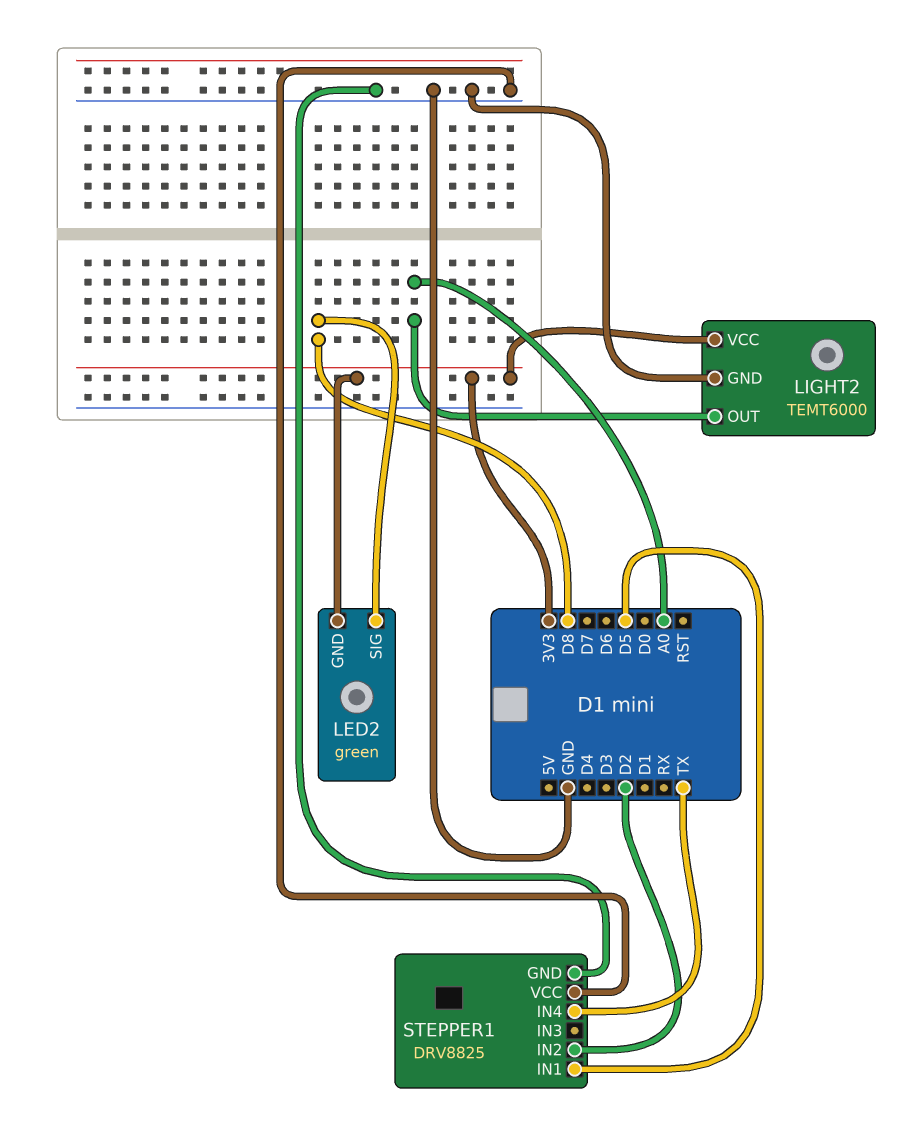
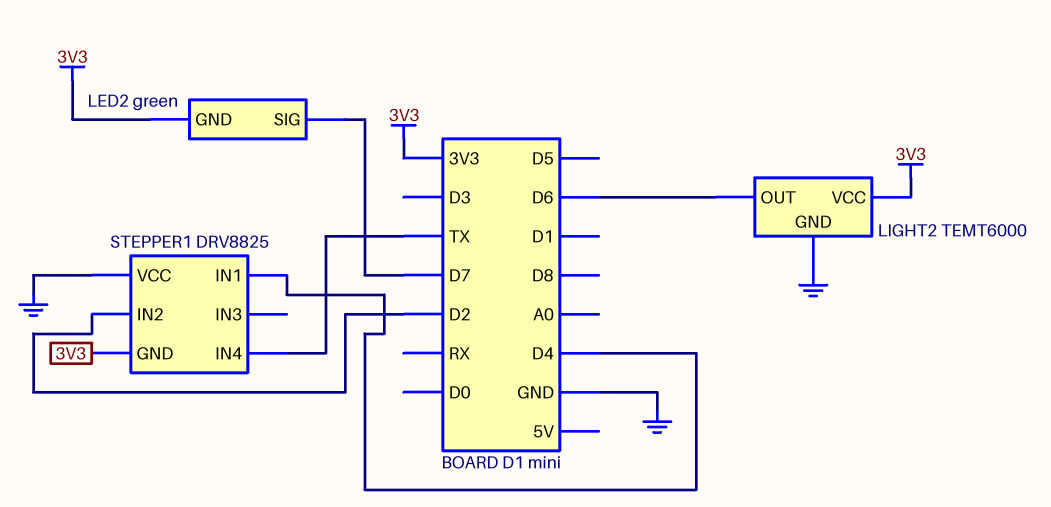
LED2 pin SIG: D8 -> D7
LIGHT2 pin OUT: A0 -> D6
STEPPER1 pin GND: GND -> 3V3
STEPPER1 pin IN1: D5 -> D4

